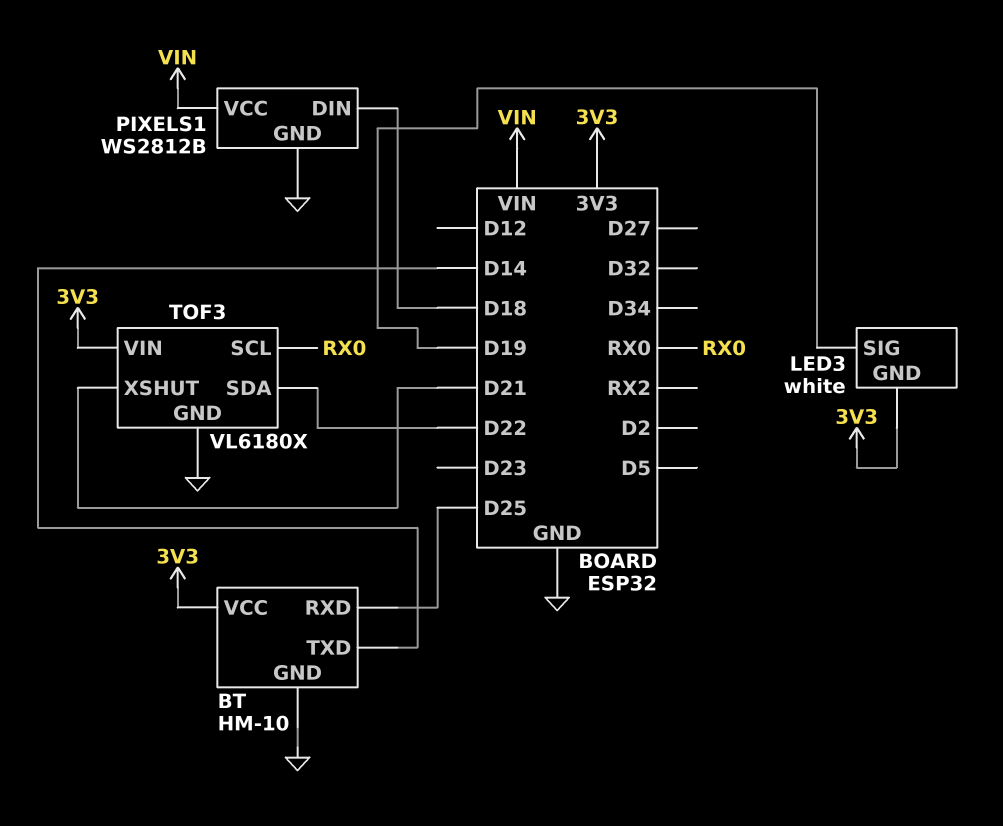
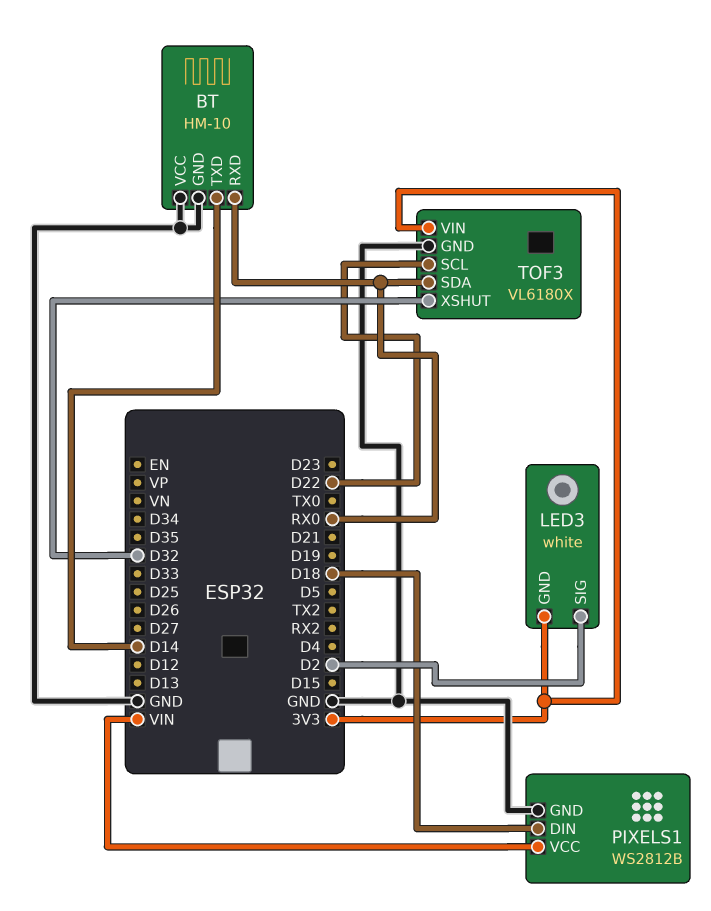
BT pin RXD: D25 -> RX0
BT pin VCC: 3V3 -> GND
LED3 pin SIG: D19 -> D2
TOF3 pin SCL: RX0 -> D22
TOF3 pin SDA: D22 -> RX0
TOF3 pin XSHUT: D21 -> D32

